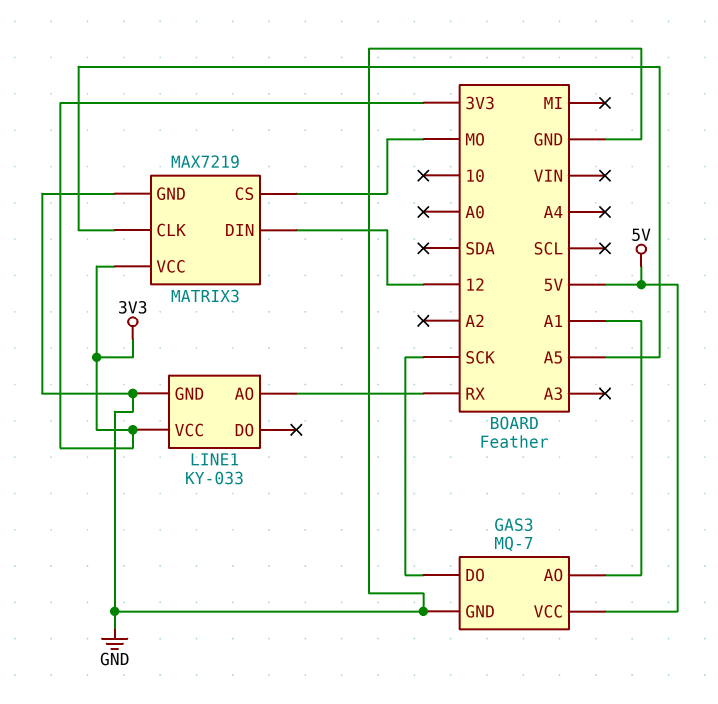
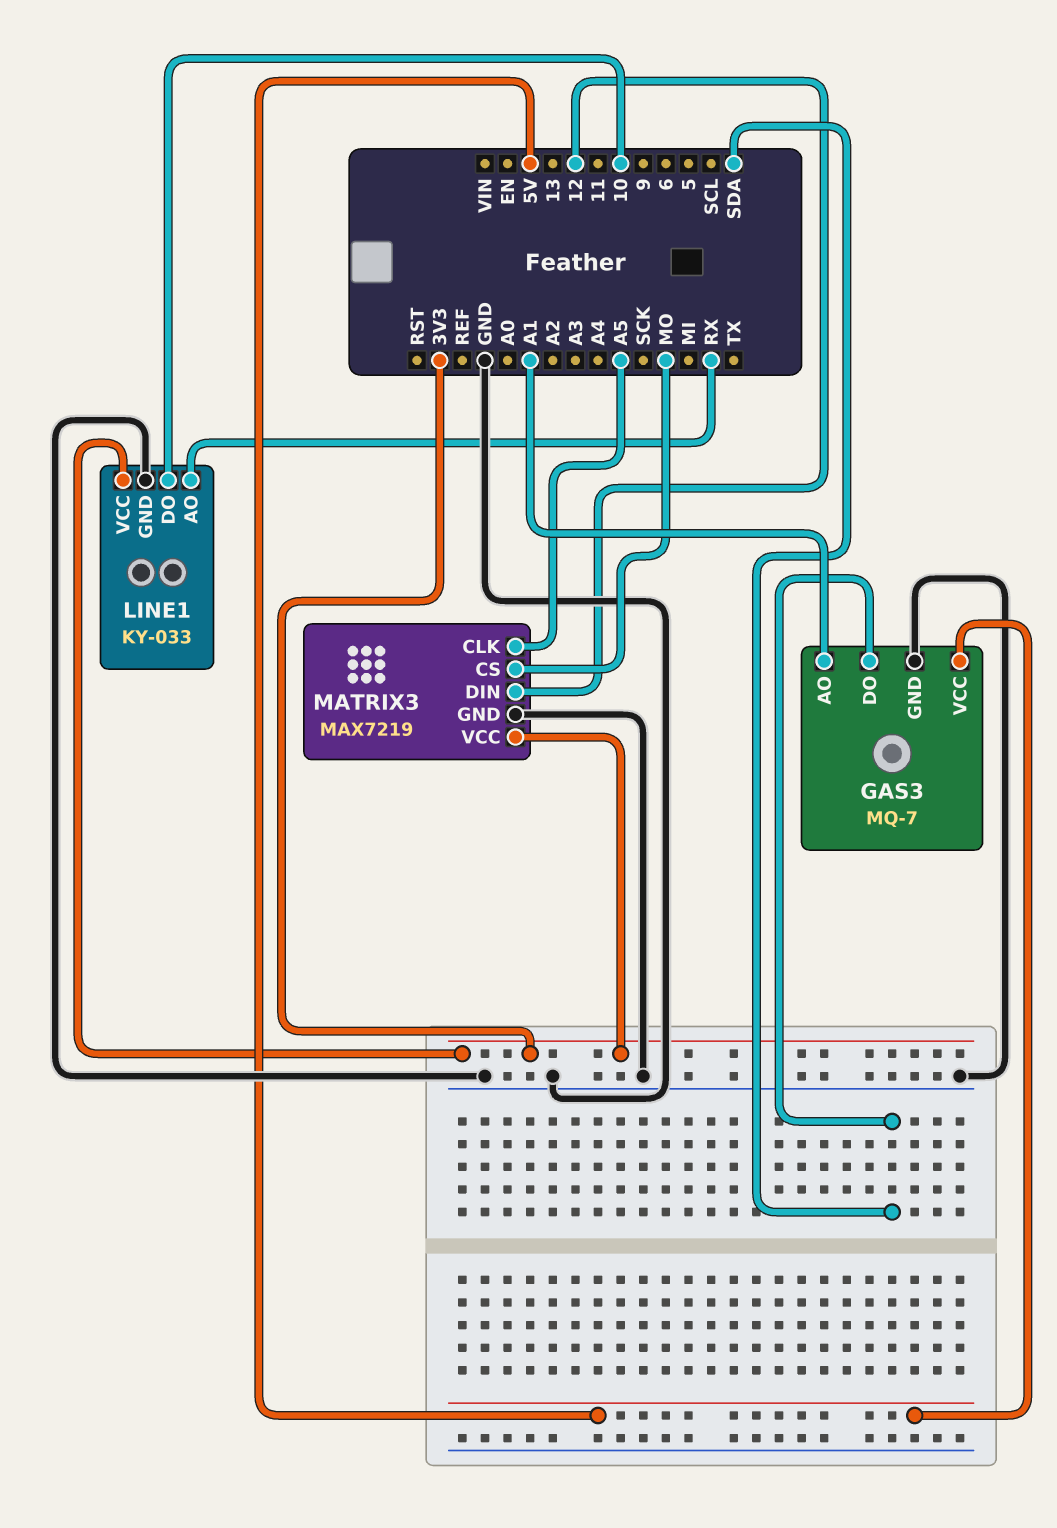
GAS3 pin DO: SCK -> SDA
LINE1 pin DO: none -> 10

